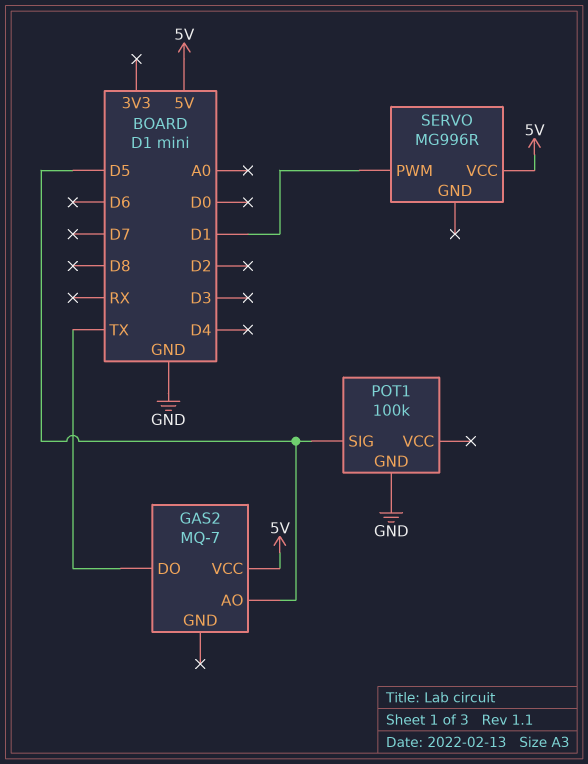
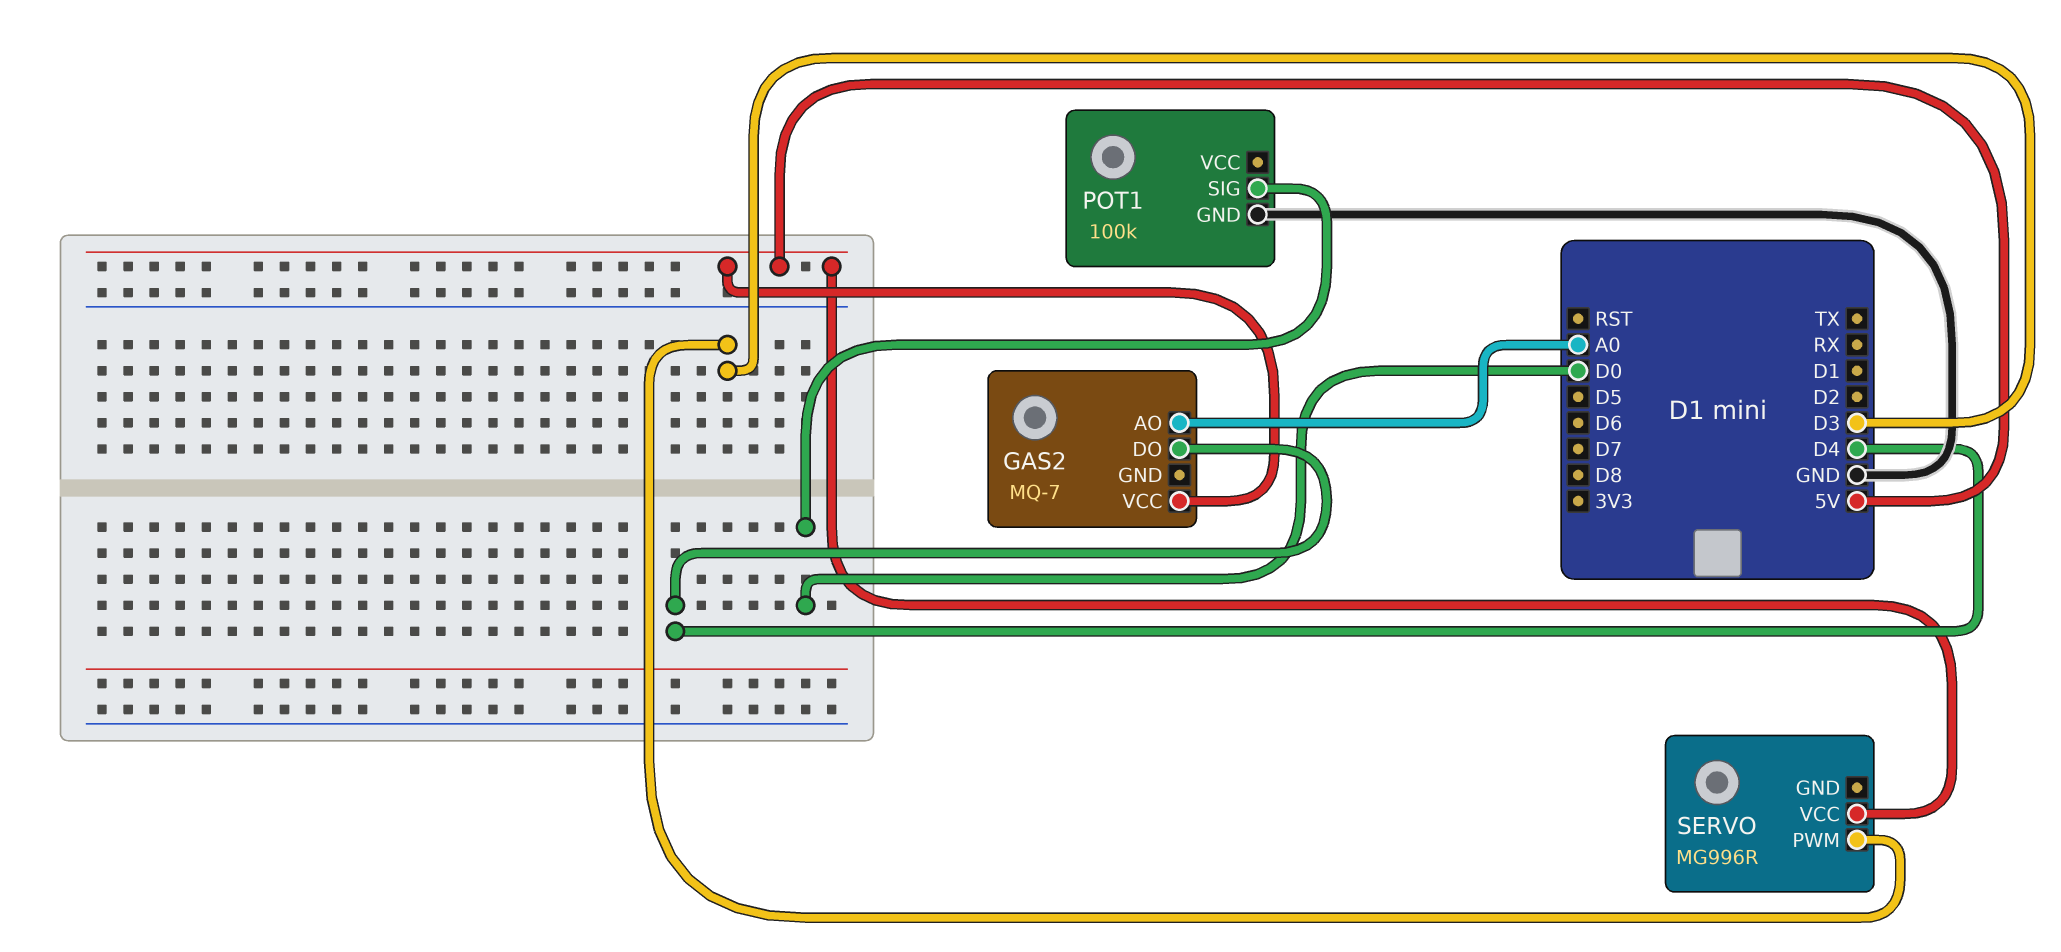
GAS2 pin AO: D5 -> A0
GAS2 pin DO: TX -> D4
POT1 pin SIG: D5 -> D0
SERVO pin PWM: D1 -> D3

